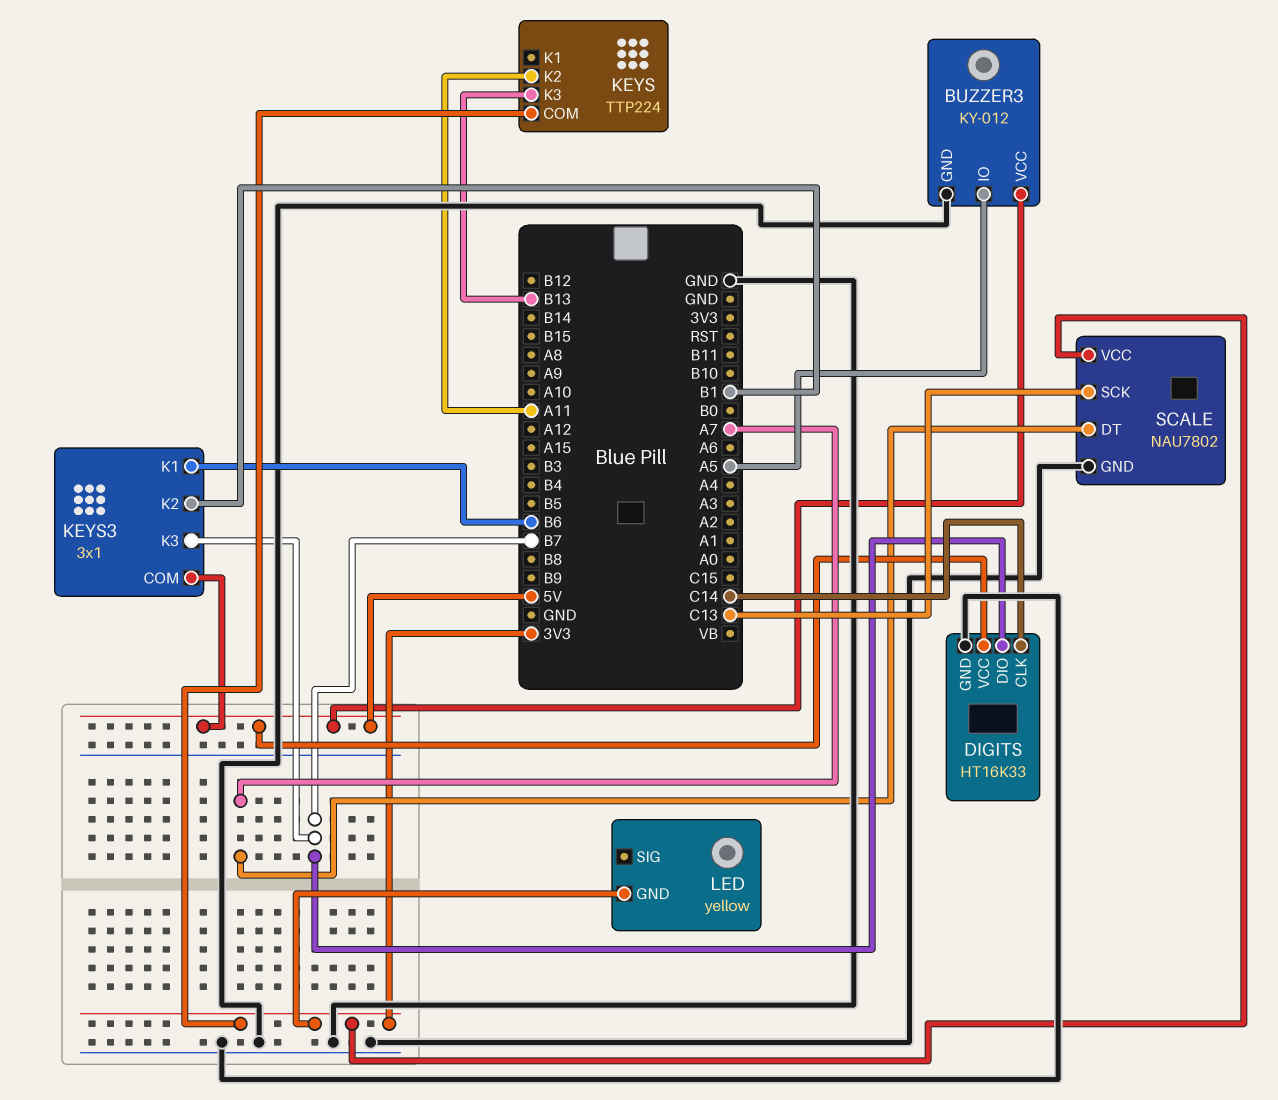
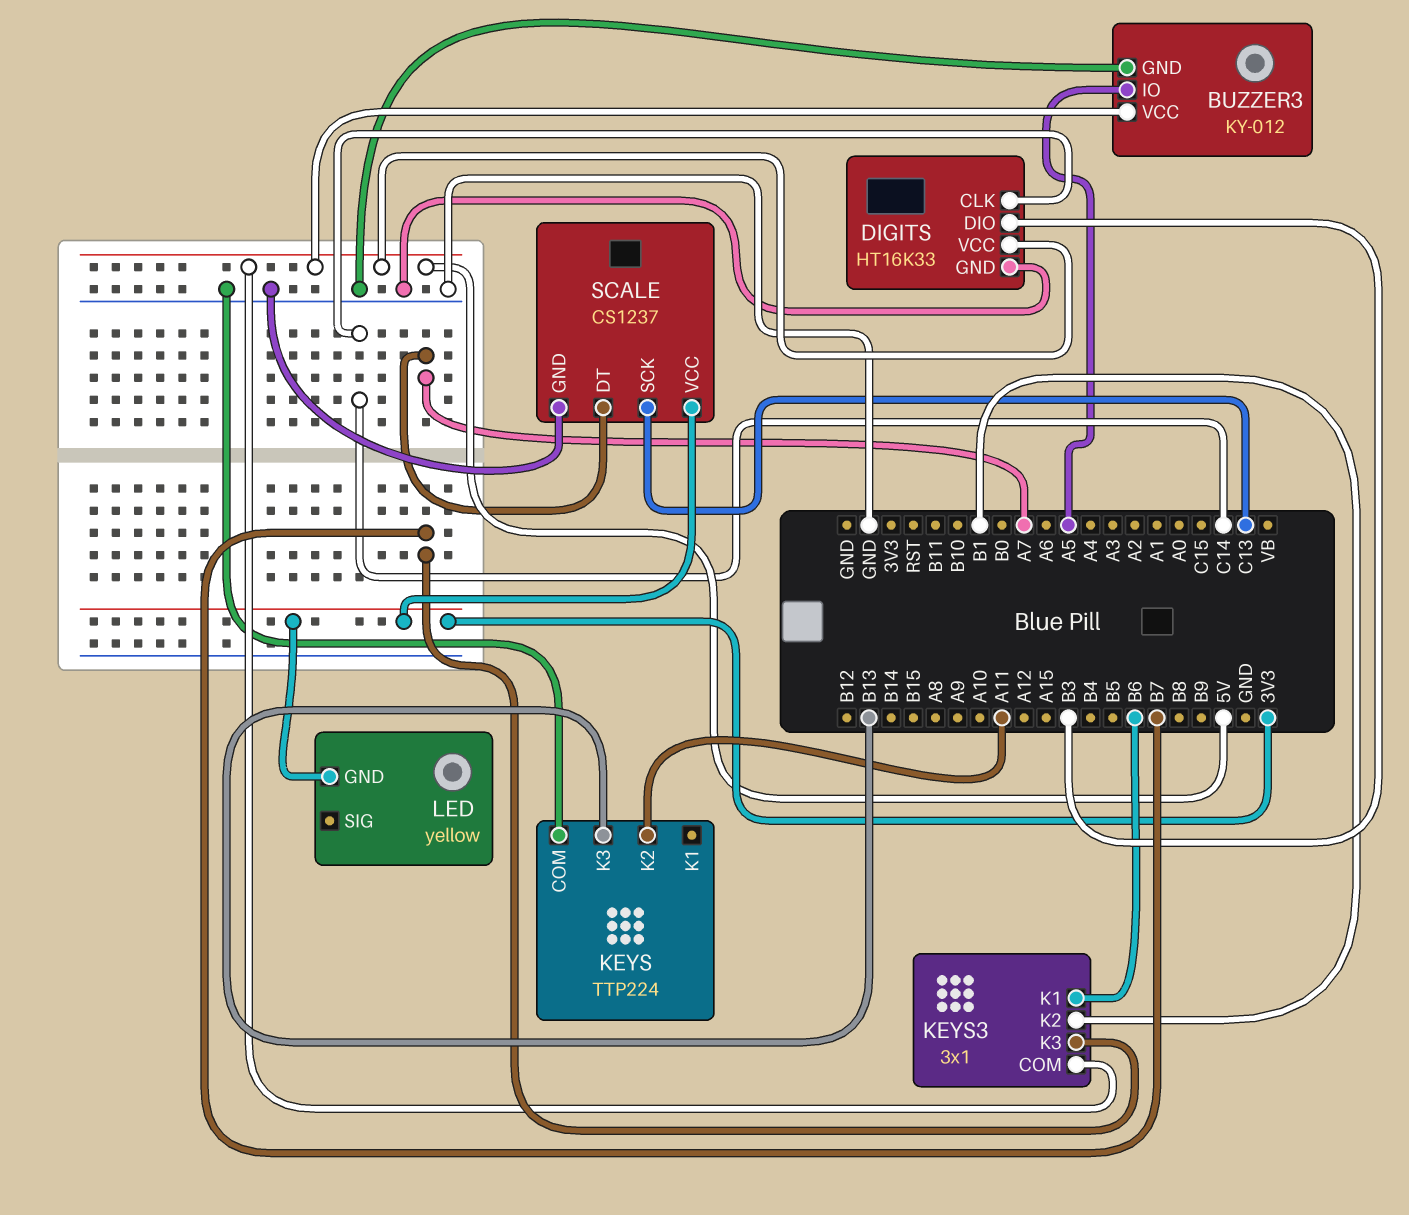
DIGITS pin DIO: B7 -> B3
KEYS pin COM: 3V3 -> GND
SCALE: NAU7802 -> CS1237

